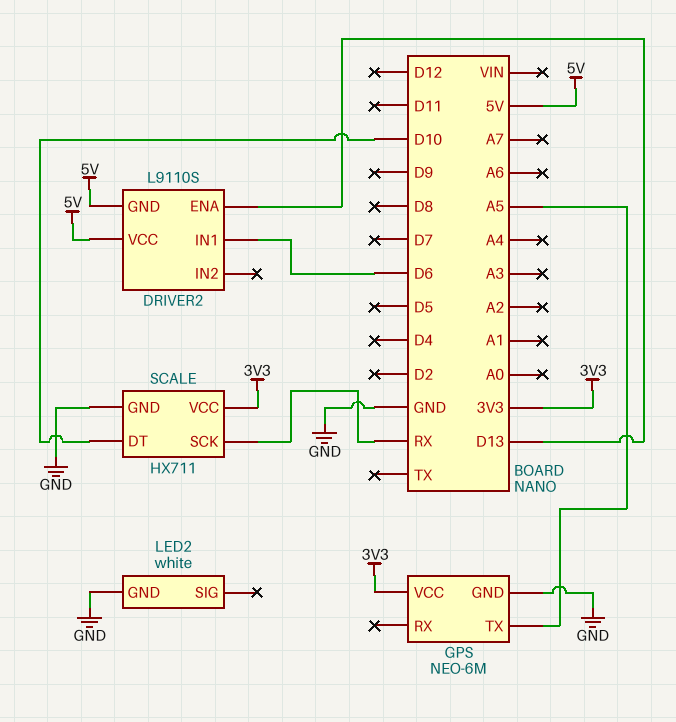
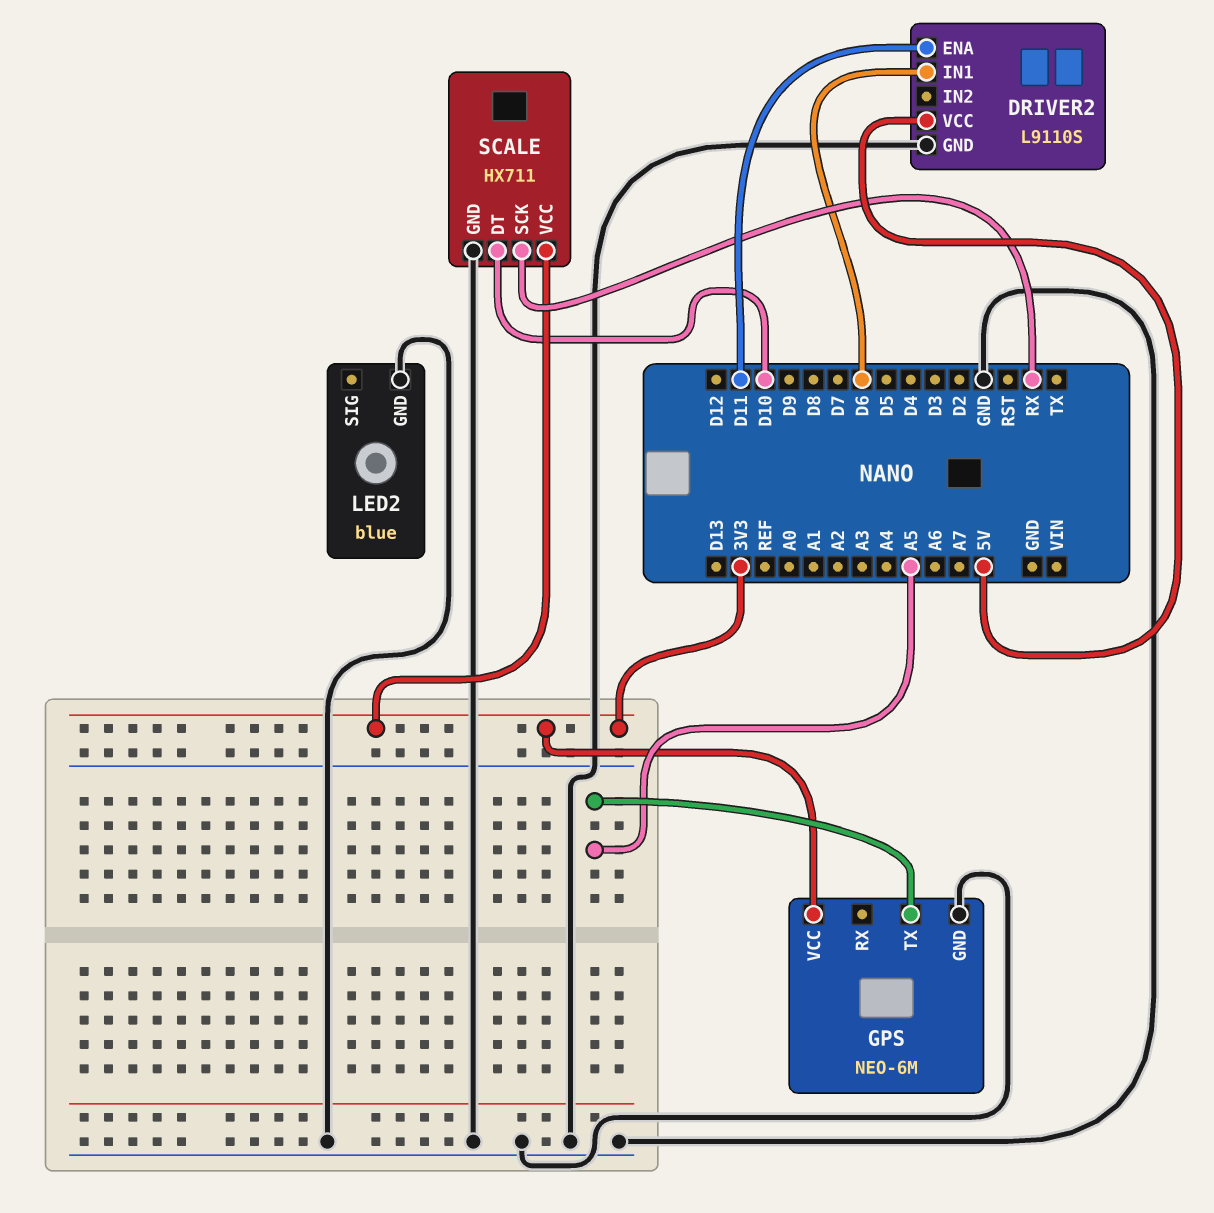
DRIVER2 pin ENA: D13 -> D11
DRIVER2 pin GND: 5V -> GND
LED2: white -> blue

